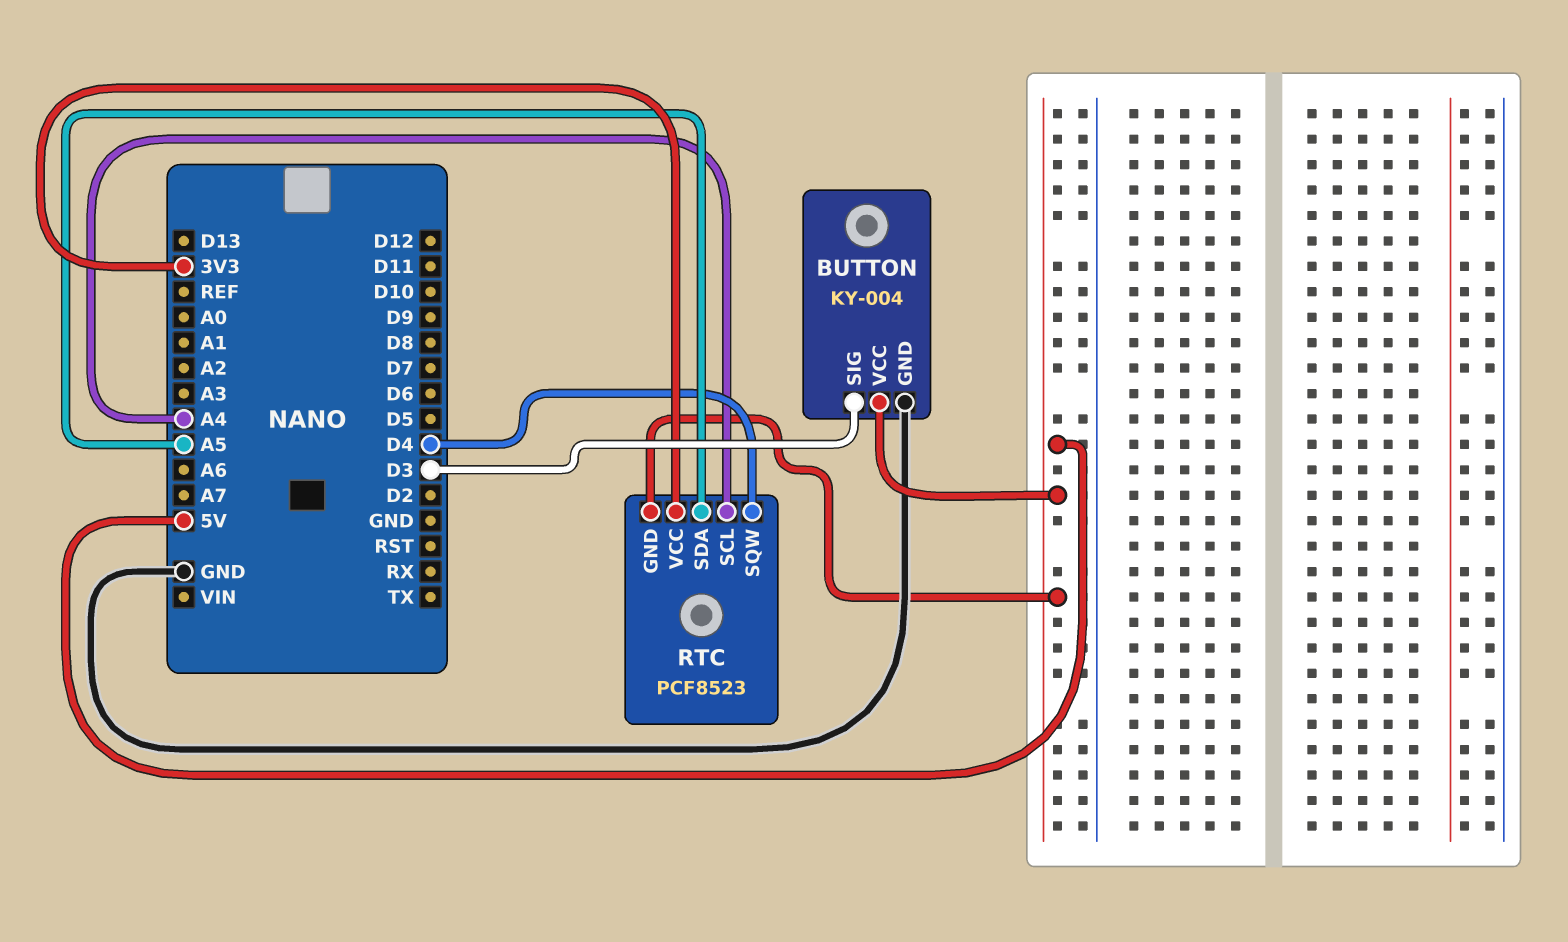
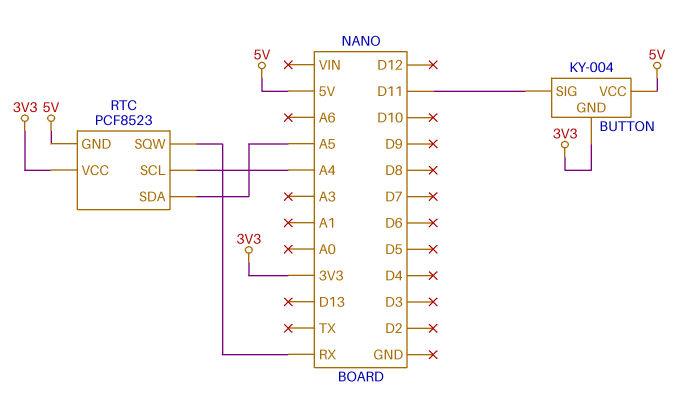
BUTTON pin GND: GND -> 3V3
BUTTON pin SIG: D3 -> D11
RTC pin SQW: D4 -> RX

